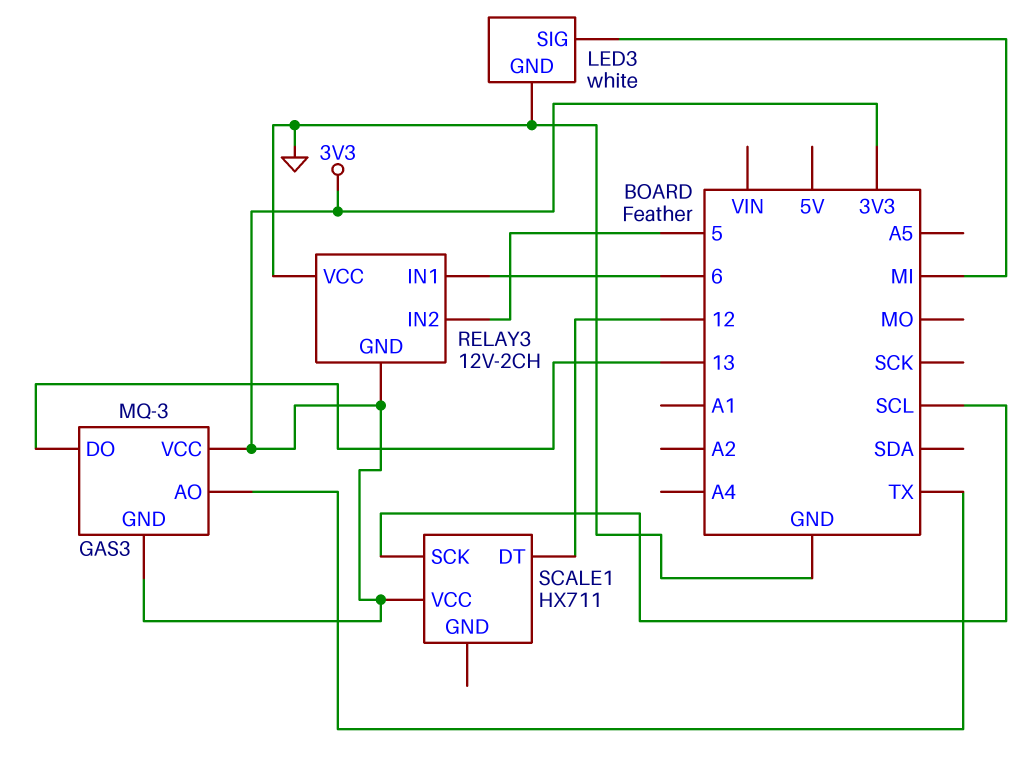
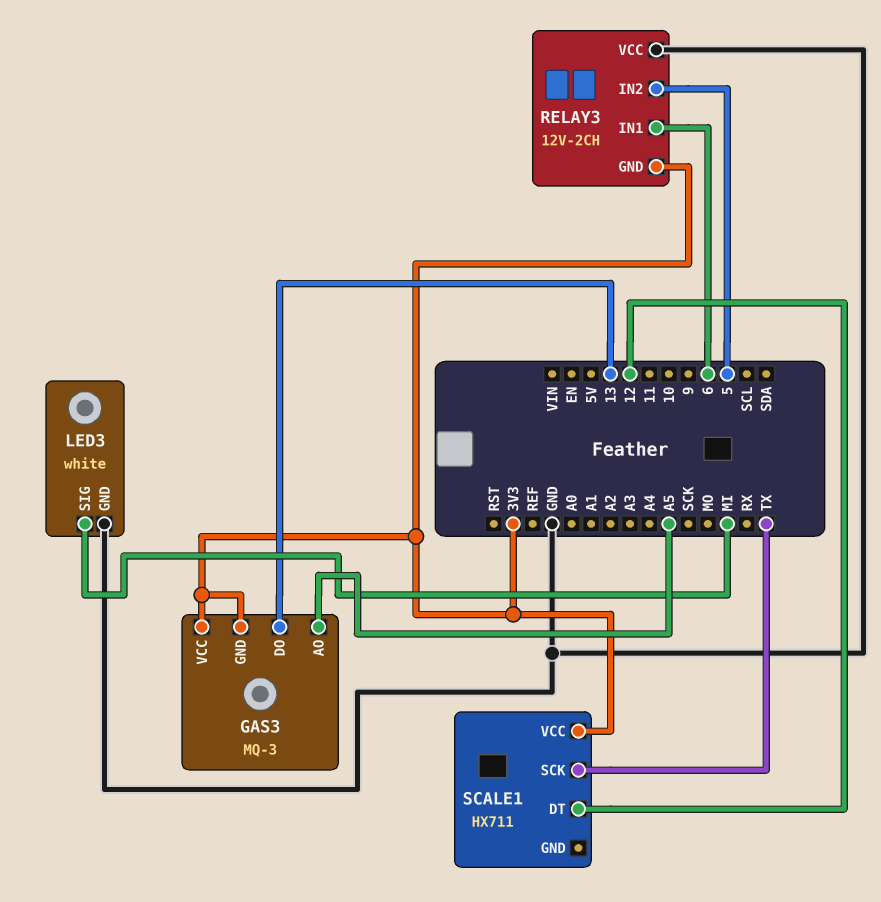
GAS3 pin AO: TX -> A5
SCALE1 pin SCK: SCL -> TX

